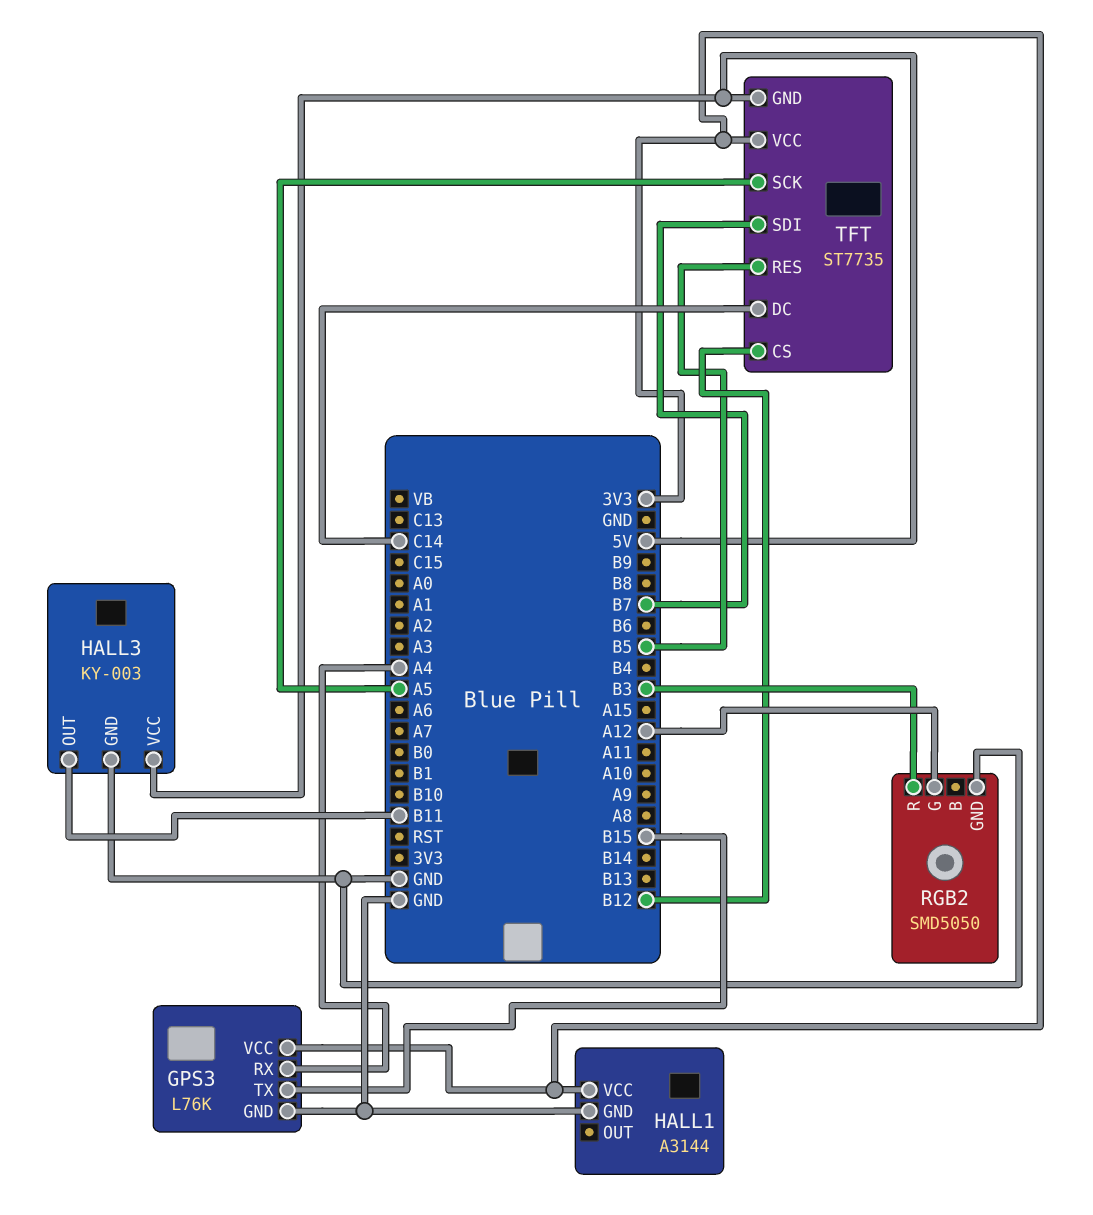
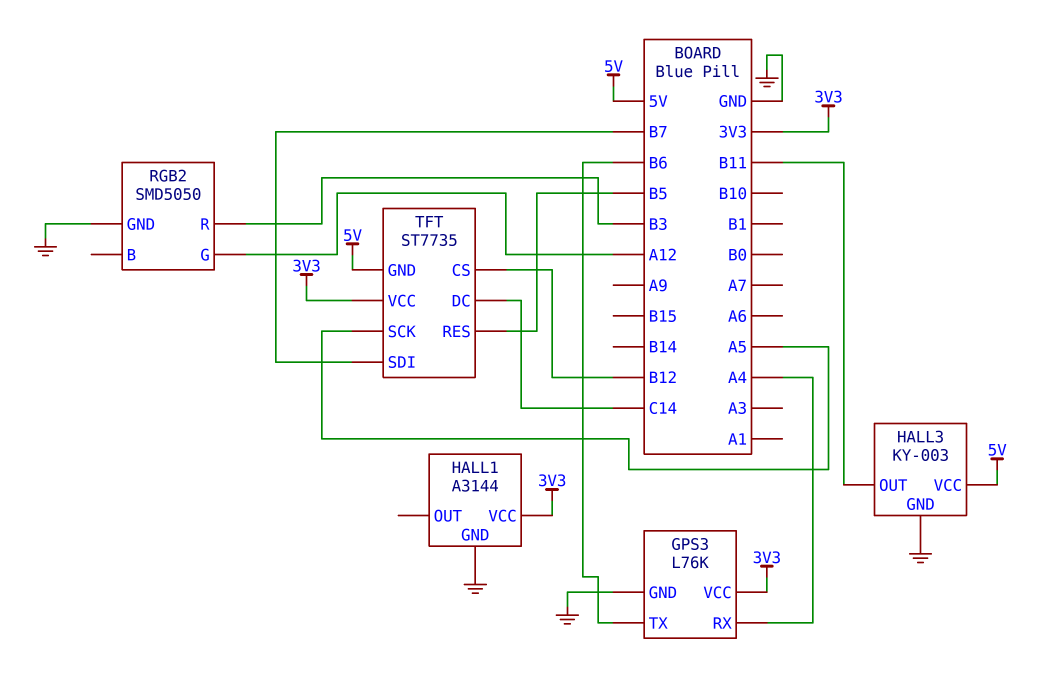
GPS3 pin TX: B15 -> B6

